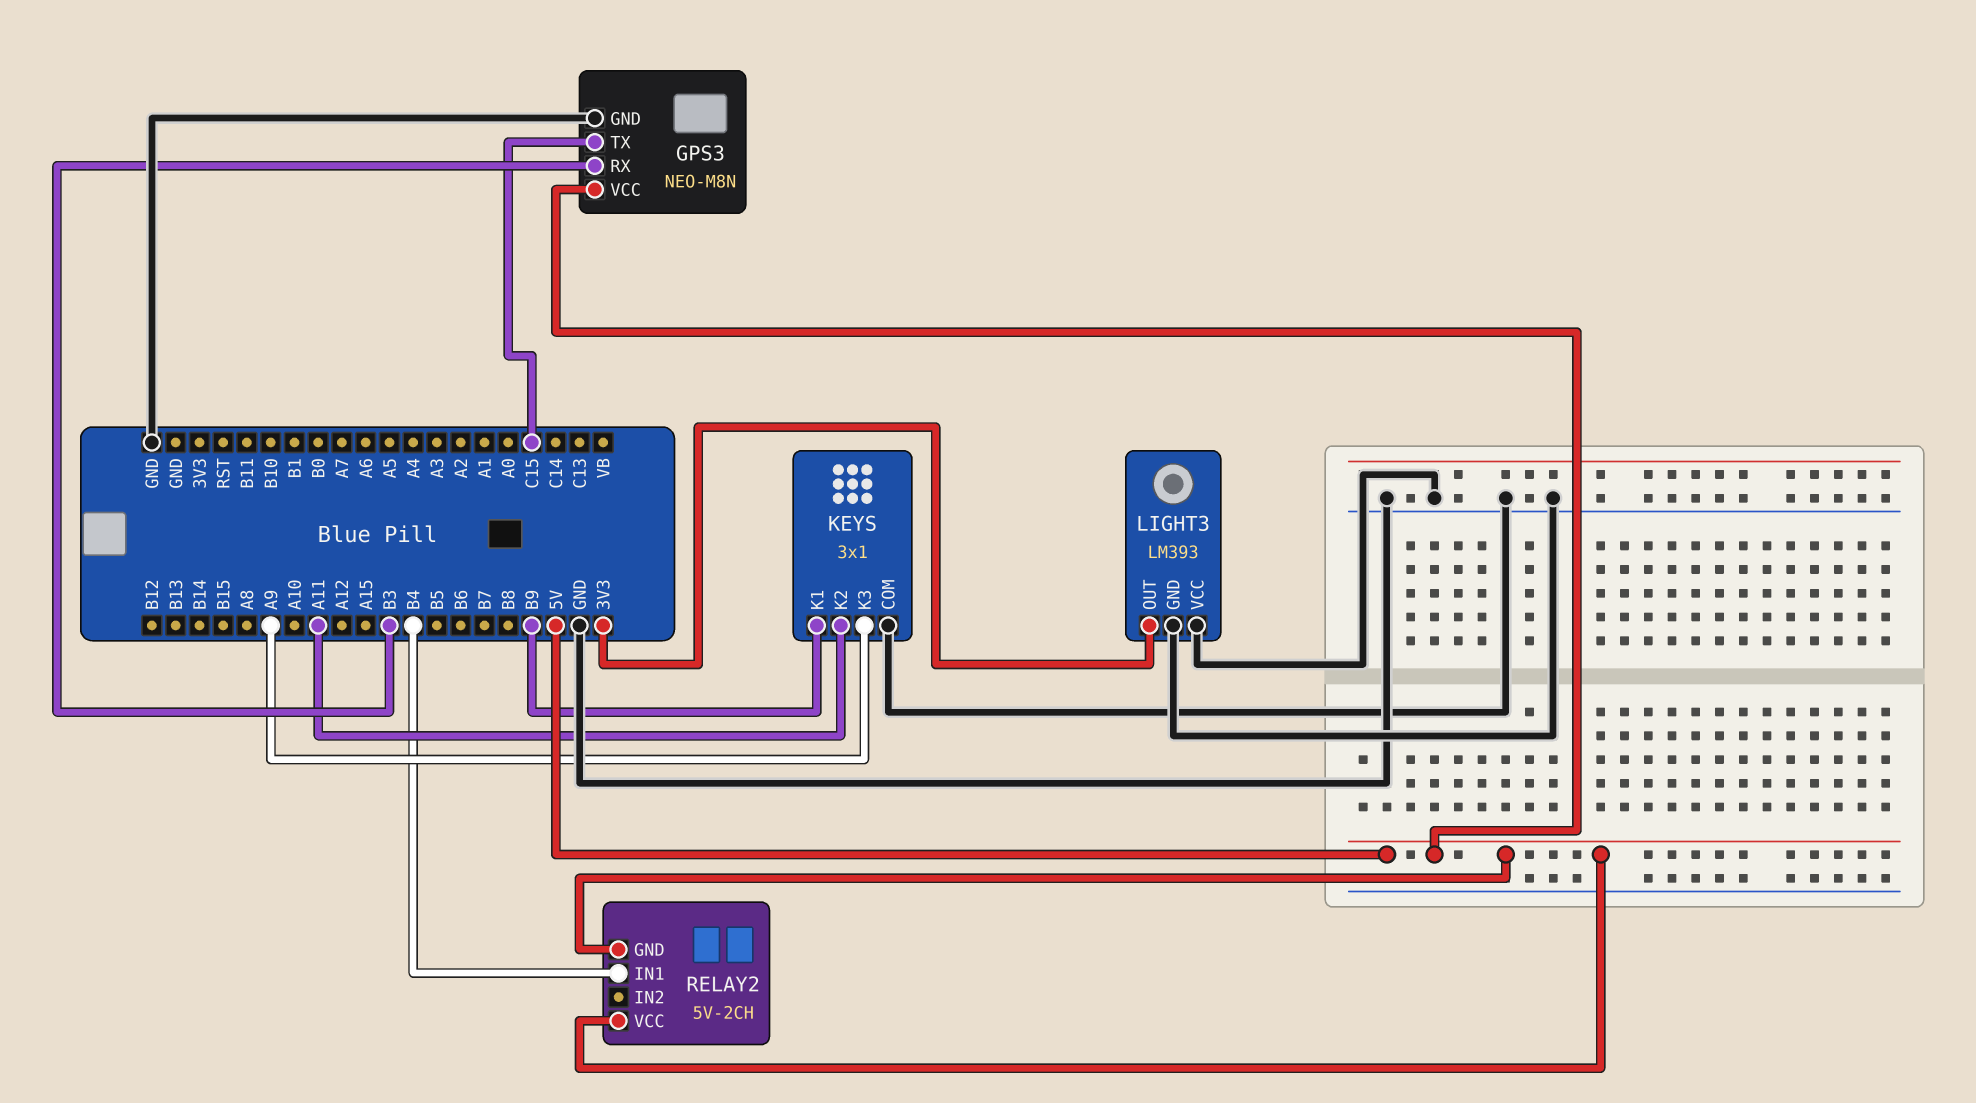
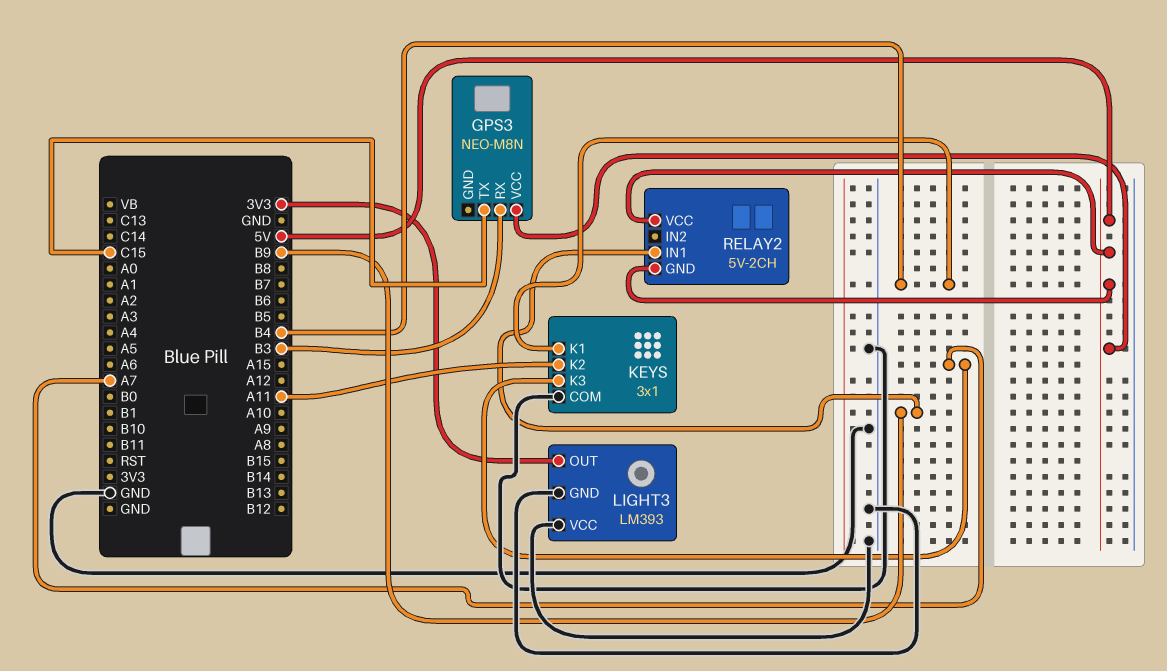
GPS3 pin GND: GND -> none
KEYS pin K1: B9 -> B4
KEYS pin K3: A9 -> A7
RELAY2 pin IN1: B4 -> B9

